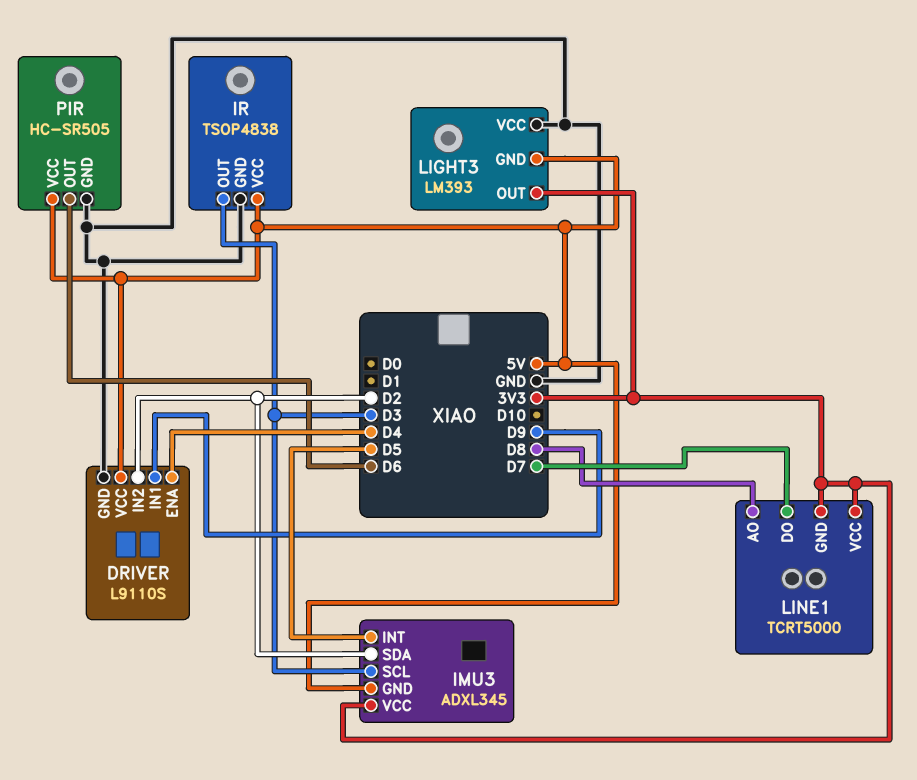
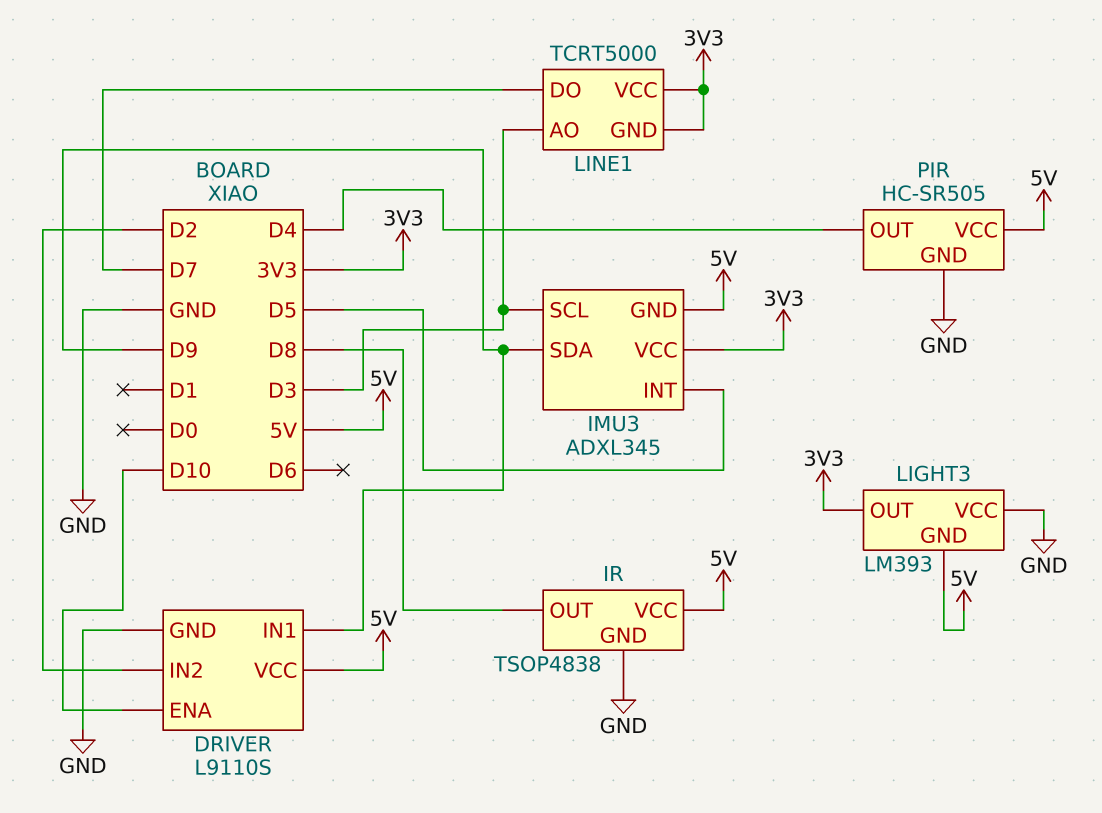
DRIVER pin ENA: D4 -> D10
IMU3 pin SDA: D2 -> D9
IR pin OUT: D3 -> D8
LINE1 pin AO: D8 -> D3
PIR pin OUT: D6 -> D4

